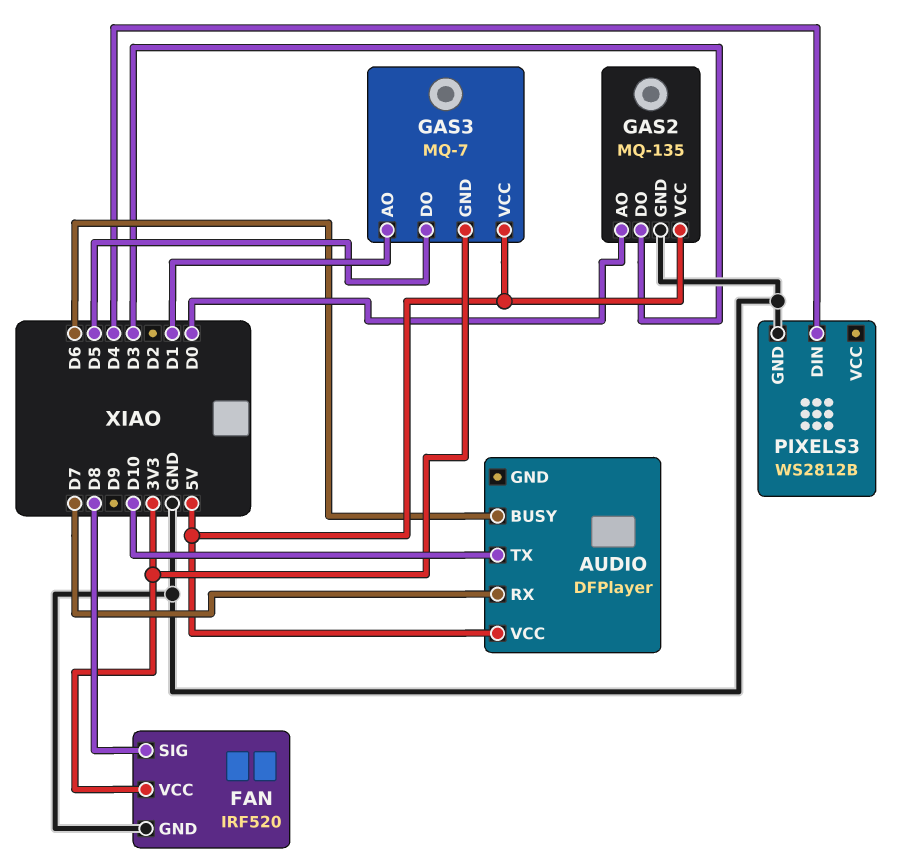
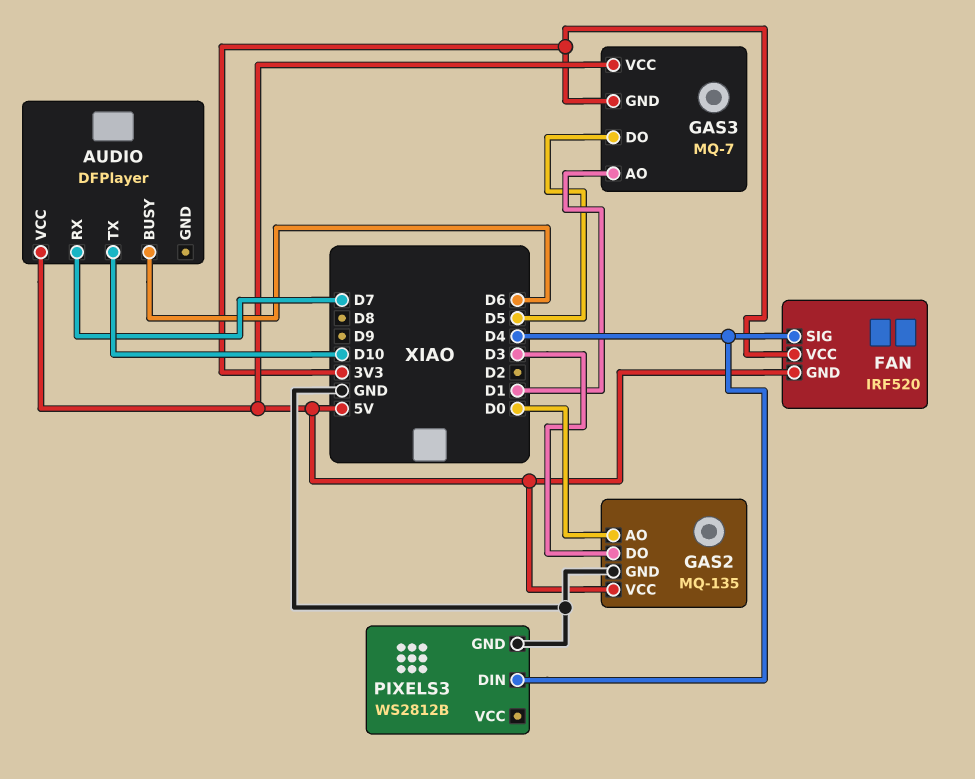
FAN pin GND: GND -> 5V
FAN pin SIG: D8 -> D4

